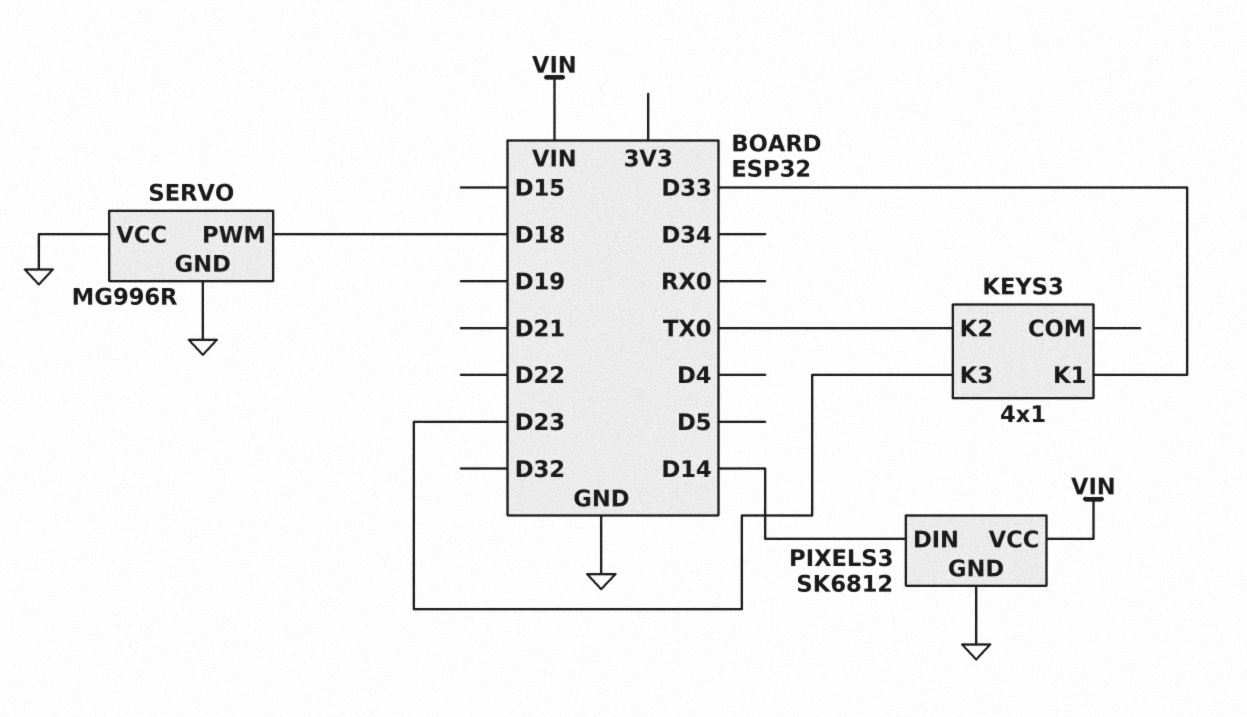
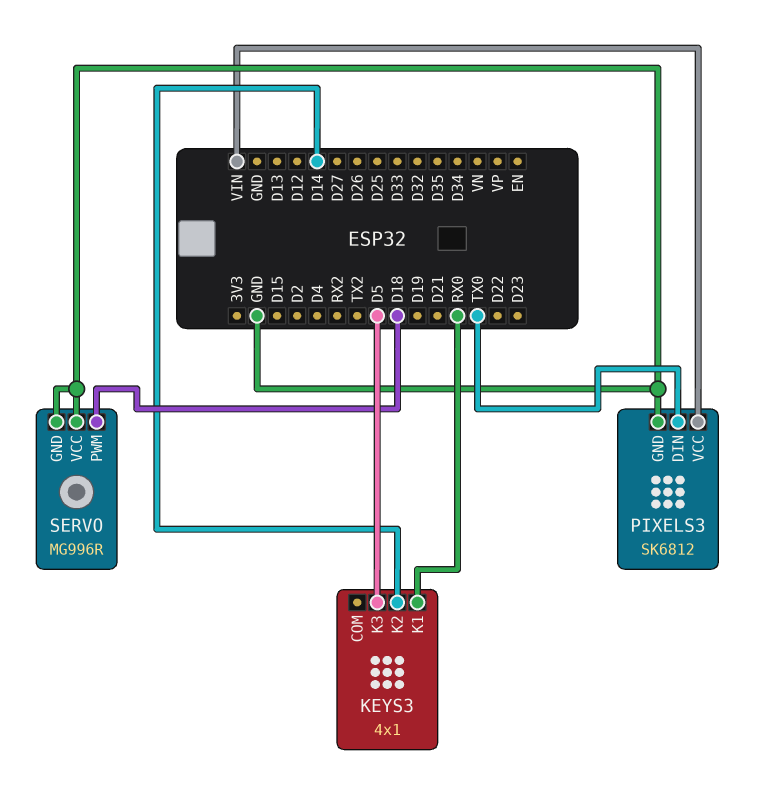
KEYS3 pin K1: D33 -> RX0
KEYS3 pin K2: TX0 -> D14
KEYS3 pin K3: D23 -> D5
PIXELS3 pin DIN: D14 -> TX0

